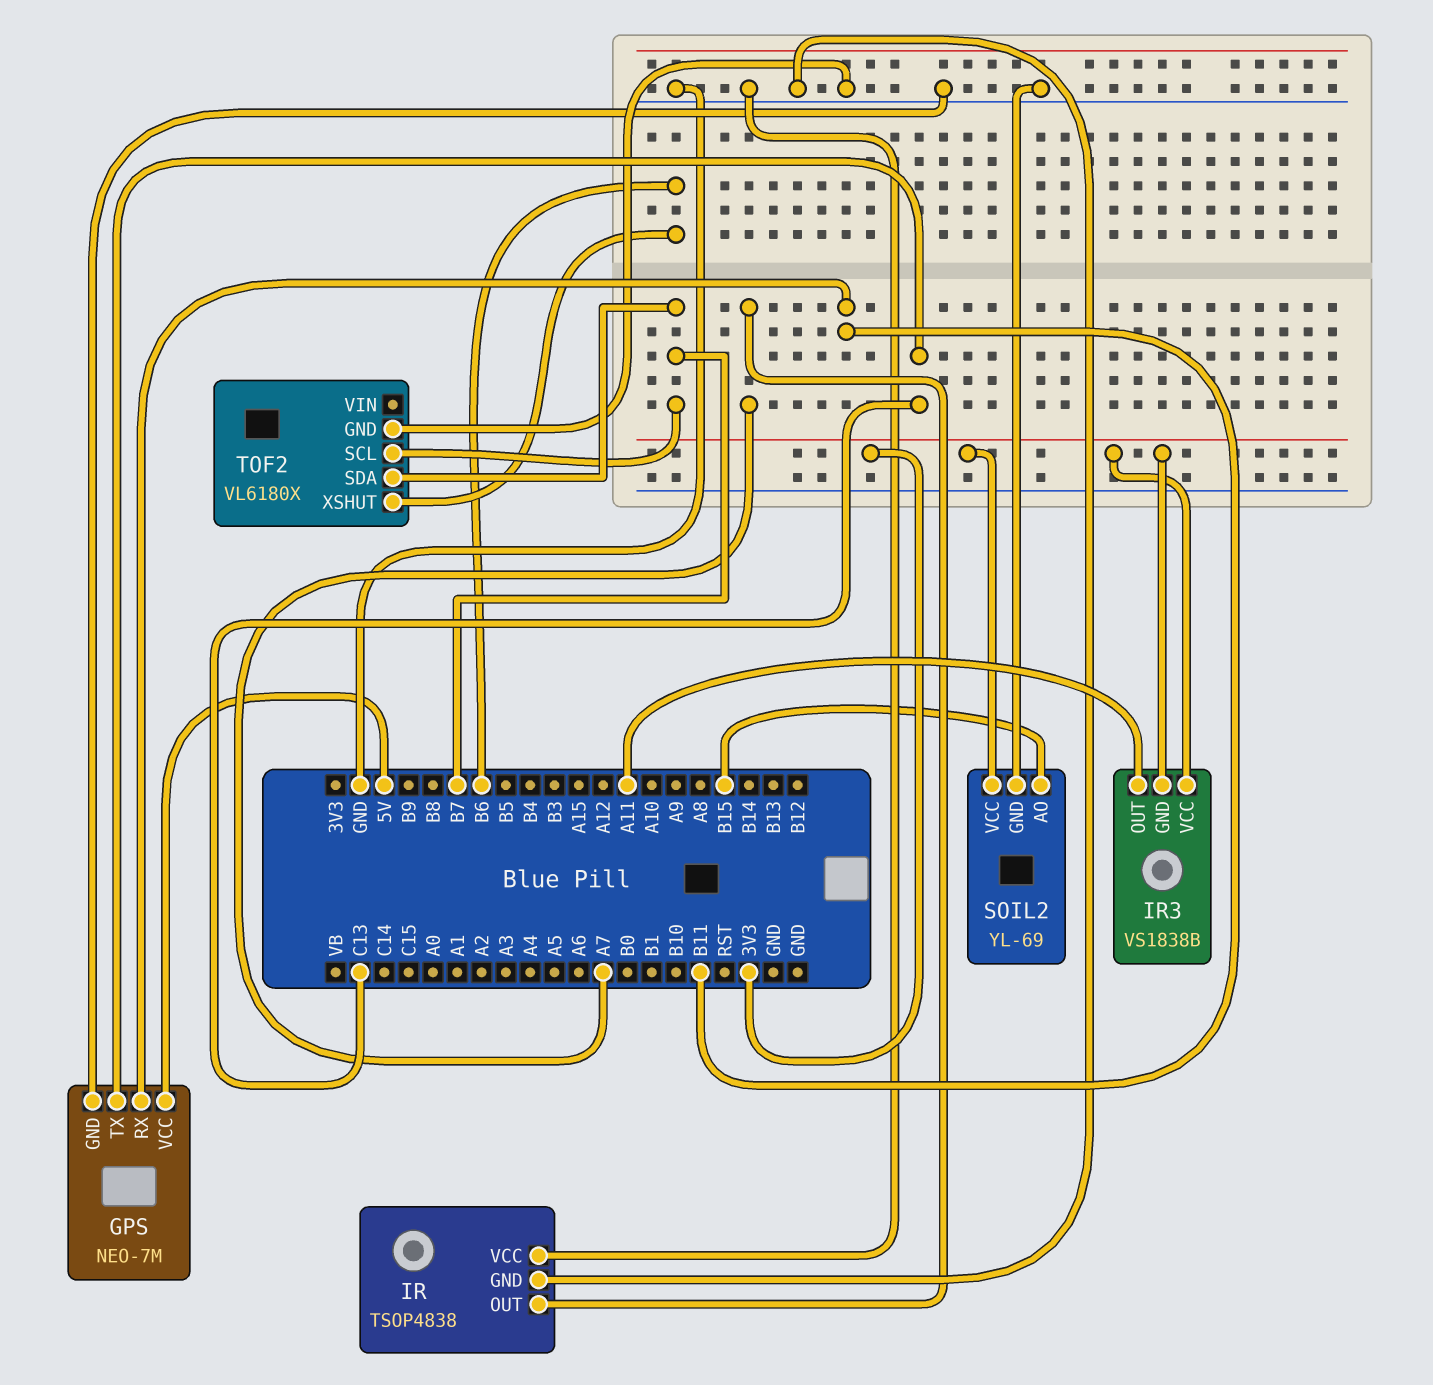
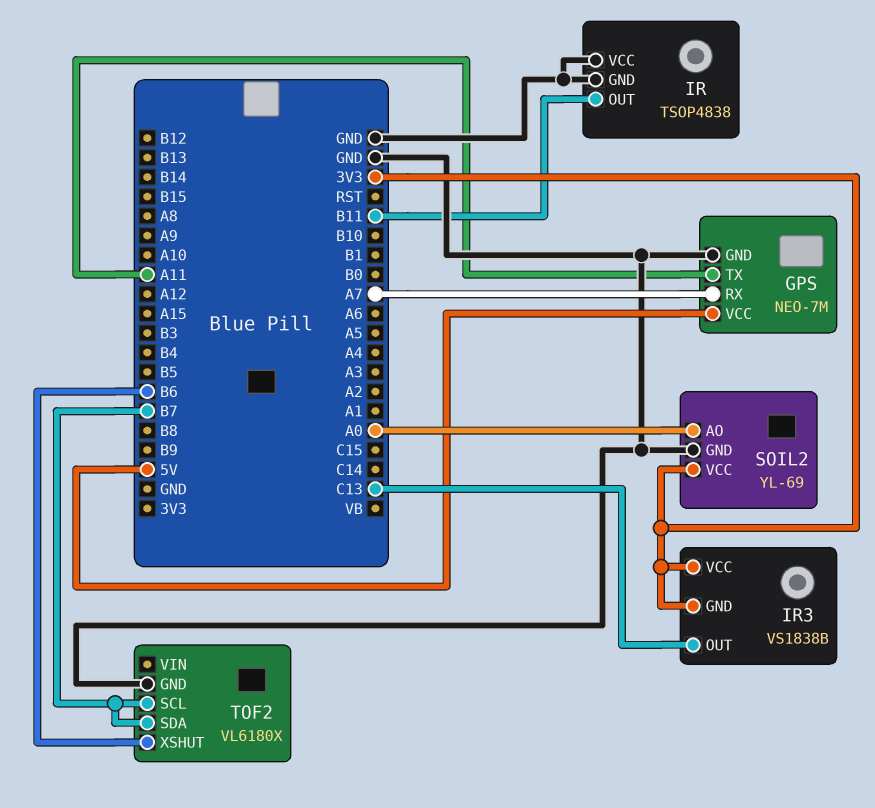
GPS pin RX: B11 -> A7
GPS pin TX: C13 -> A11
IR pin OUT: A7 -> B11
IR3 pin OUT: A11 -> C13
SOIL2 pin AO: B15 -> A0

